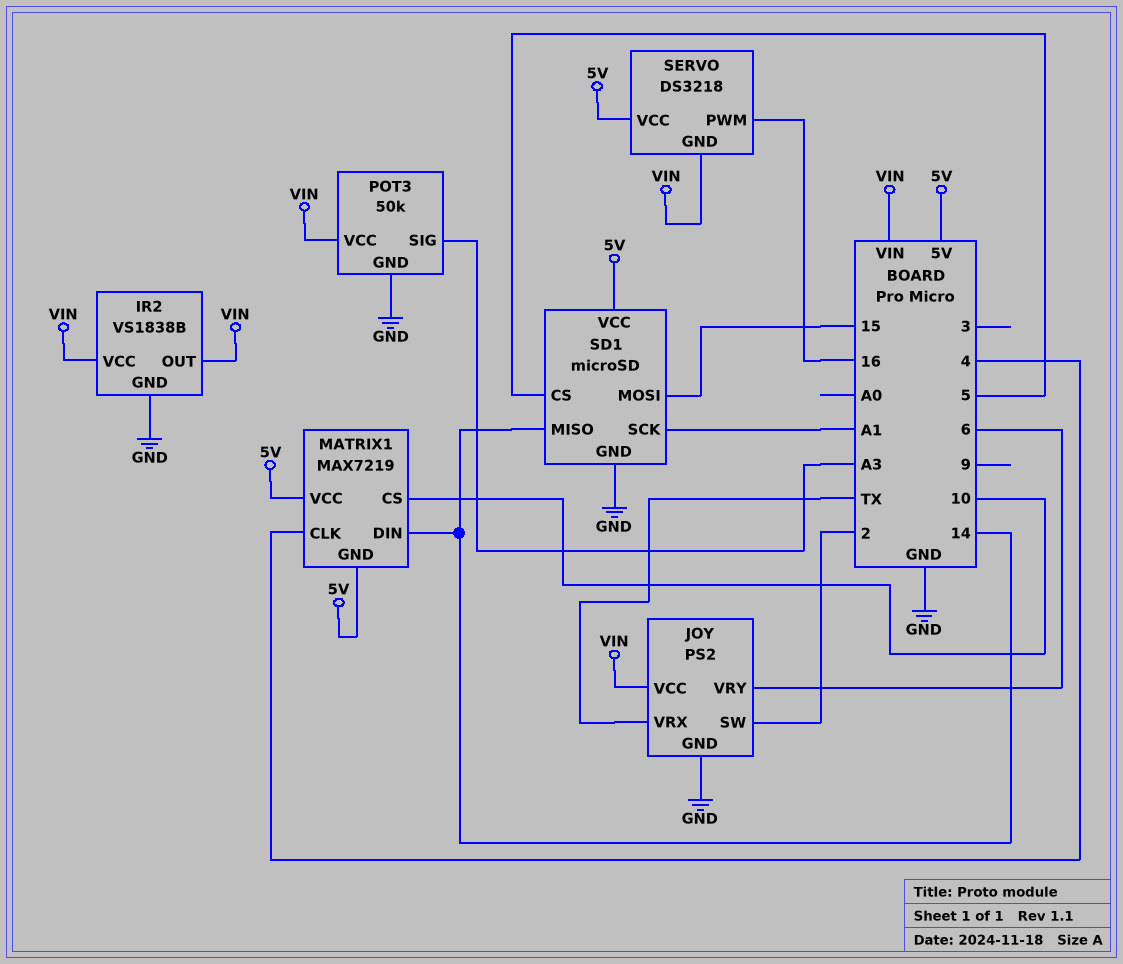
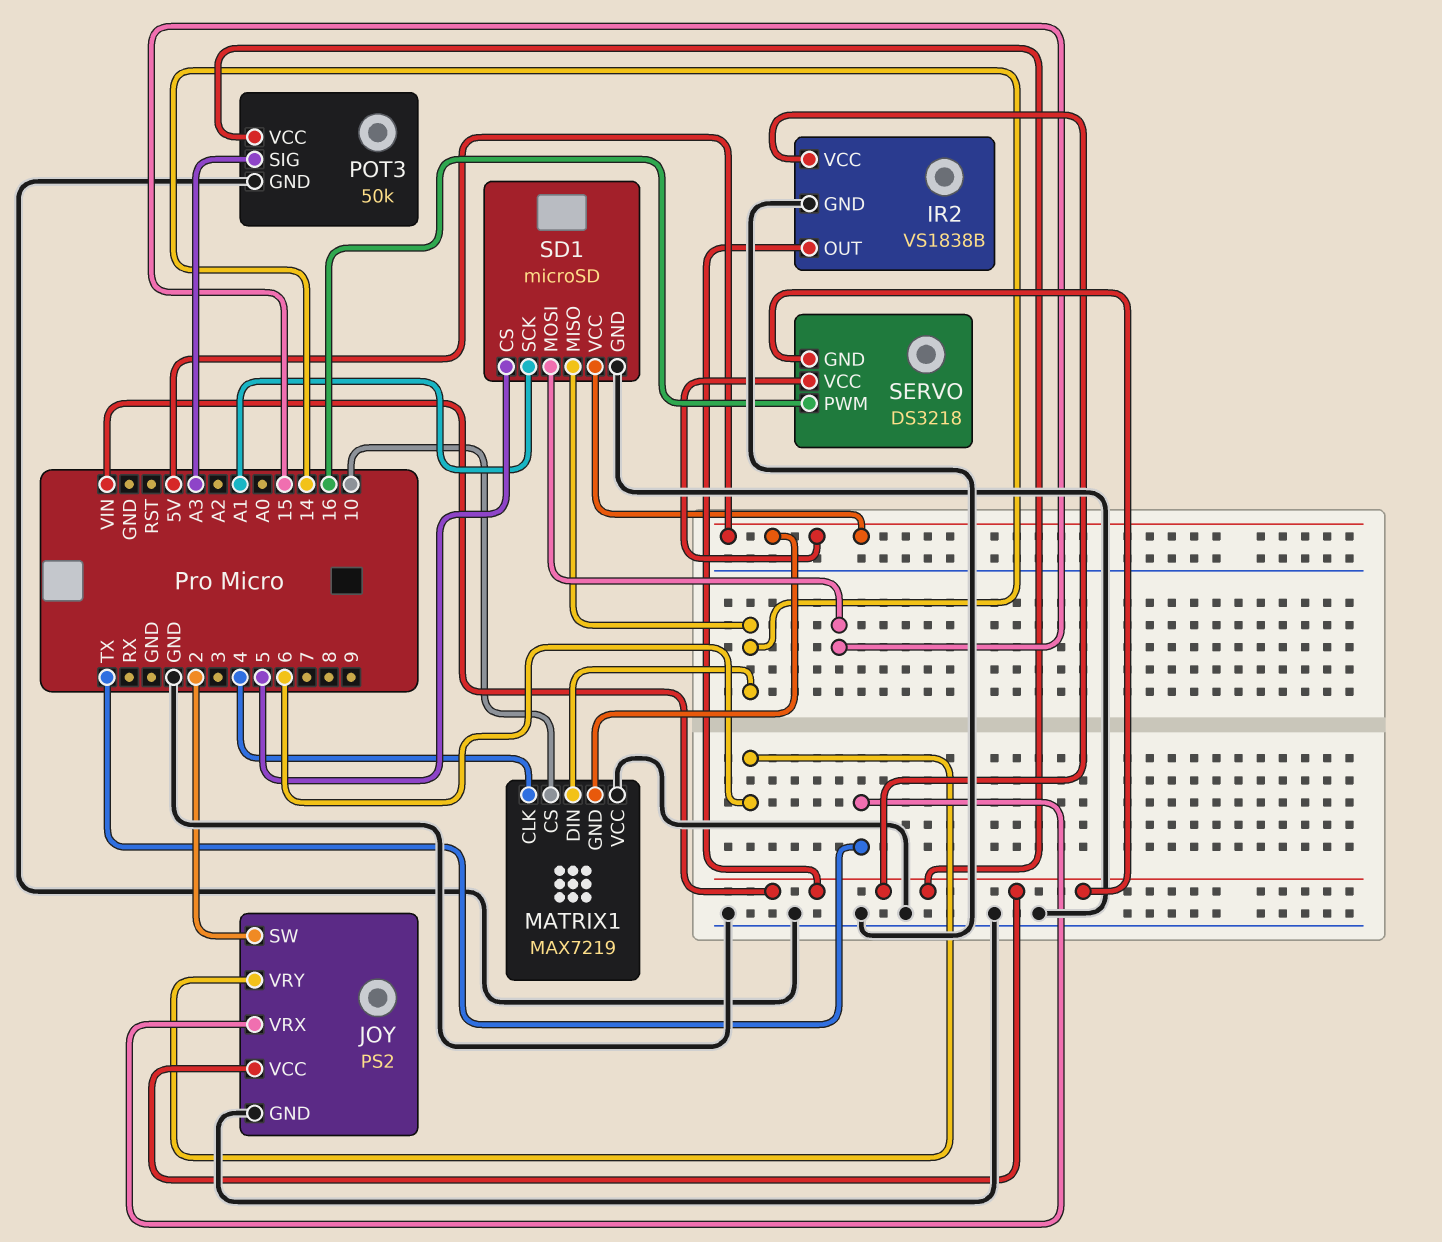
MATRIX1 pin VCC: 5V -> GND

